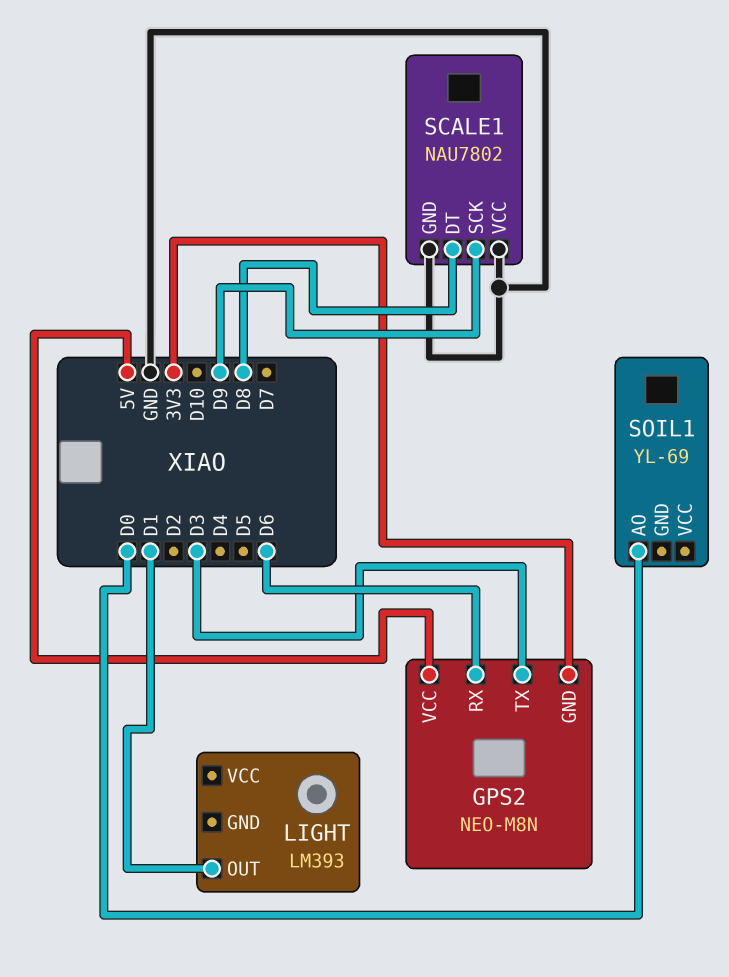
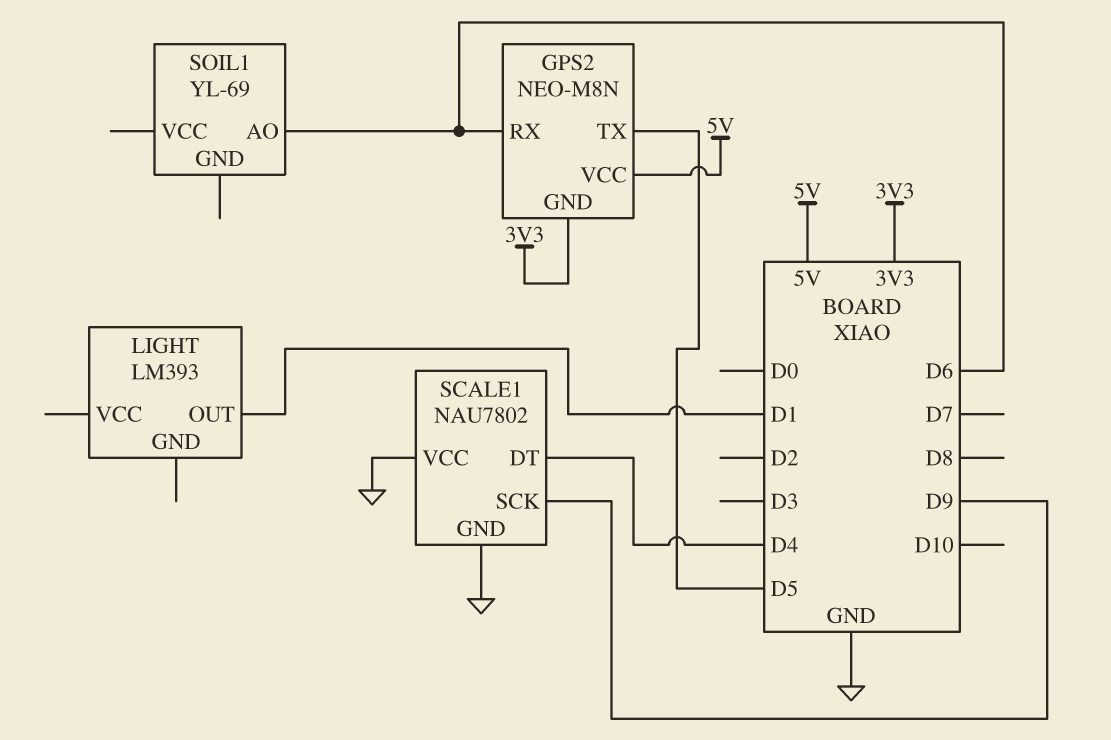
GPS2 pin TX: D3 -> D5
SCALE1 pin DT: D8 -> D4
SOIL1 pin AO: D0 -> D6

